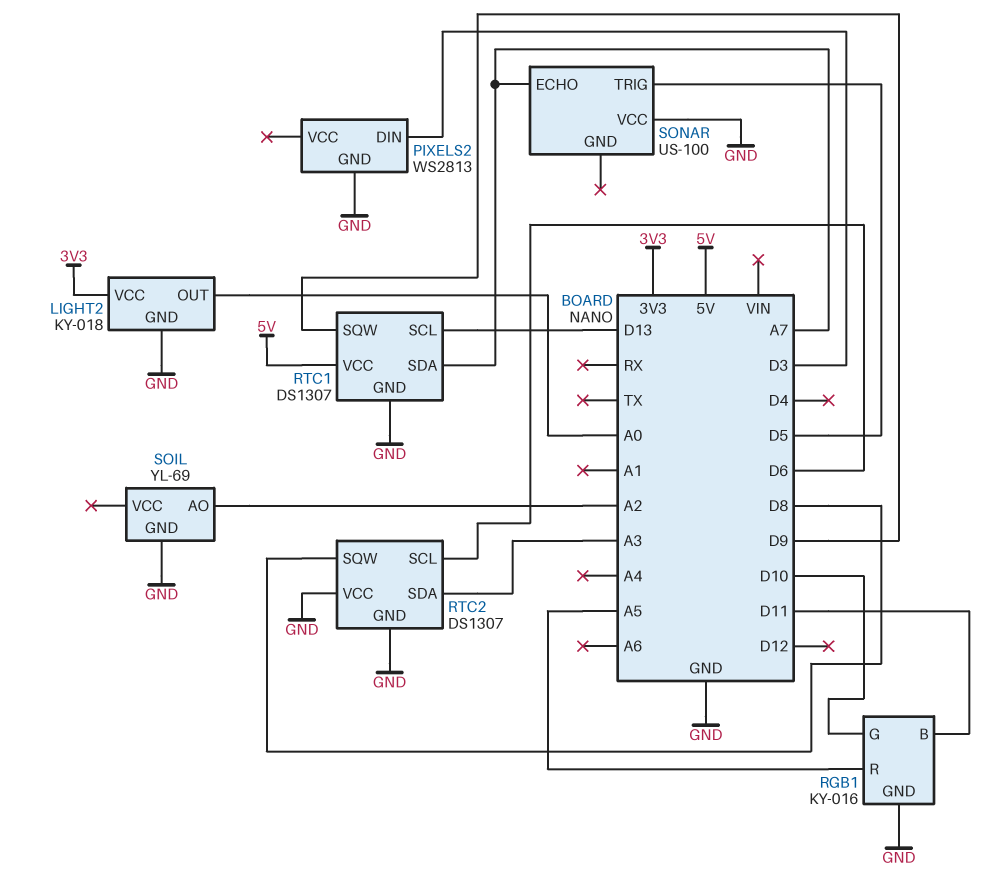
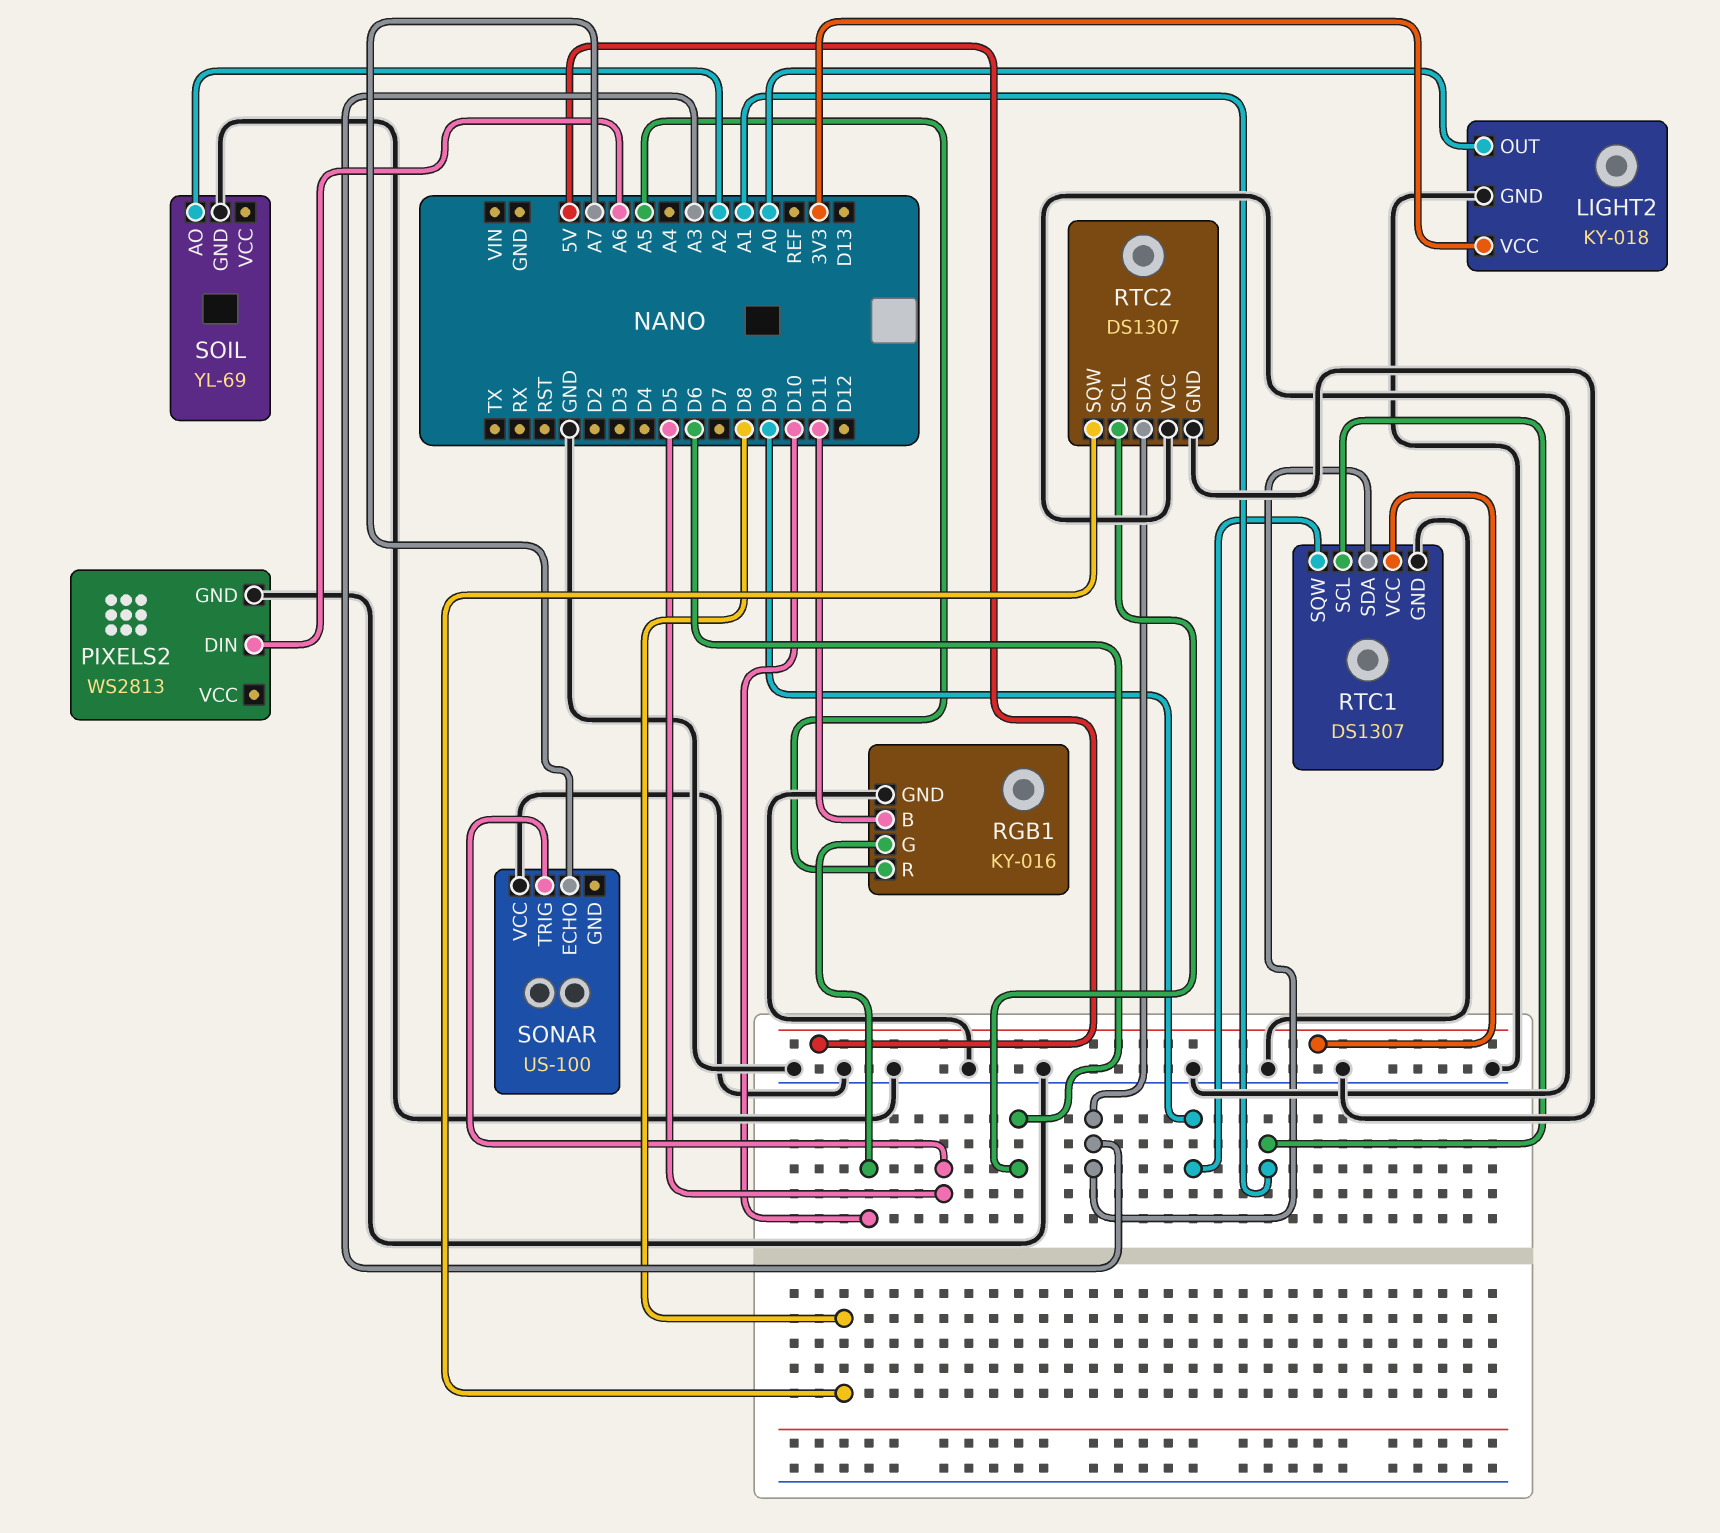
PIXELS2 pin DIN: D3 -> A6
RTC1 pin SCL: D13 -> A1
RTC1 pin SDA: A7 -> A3

